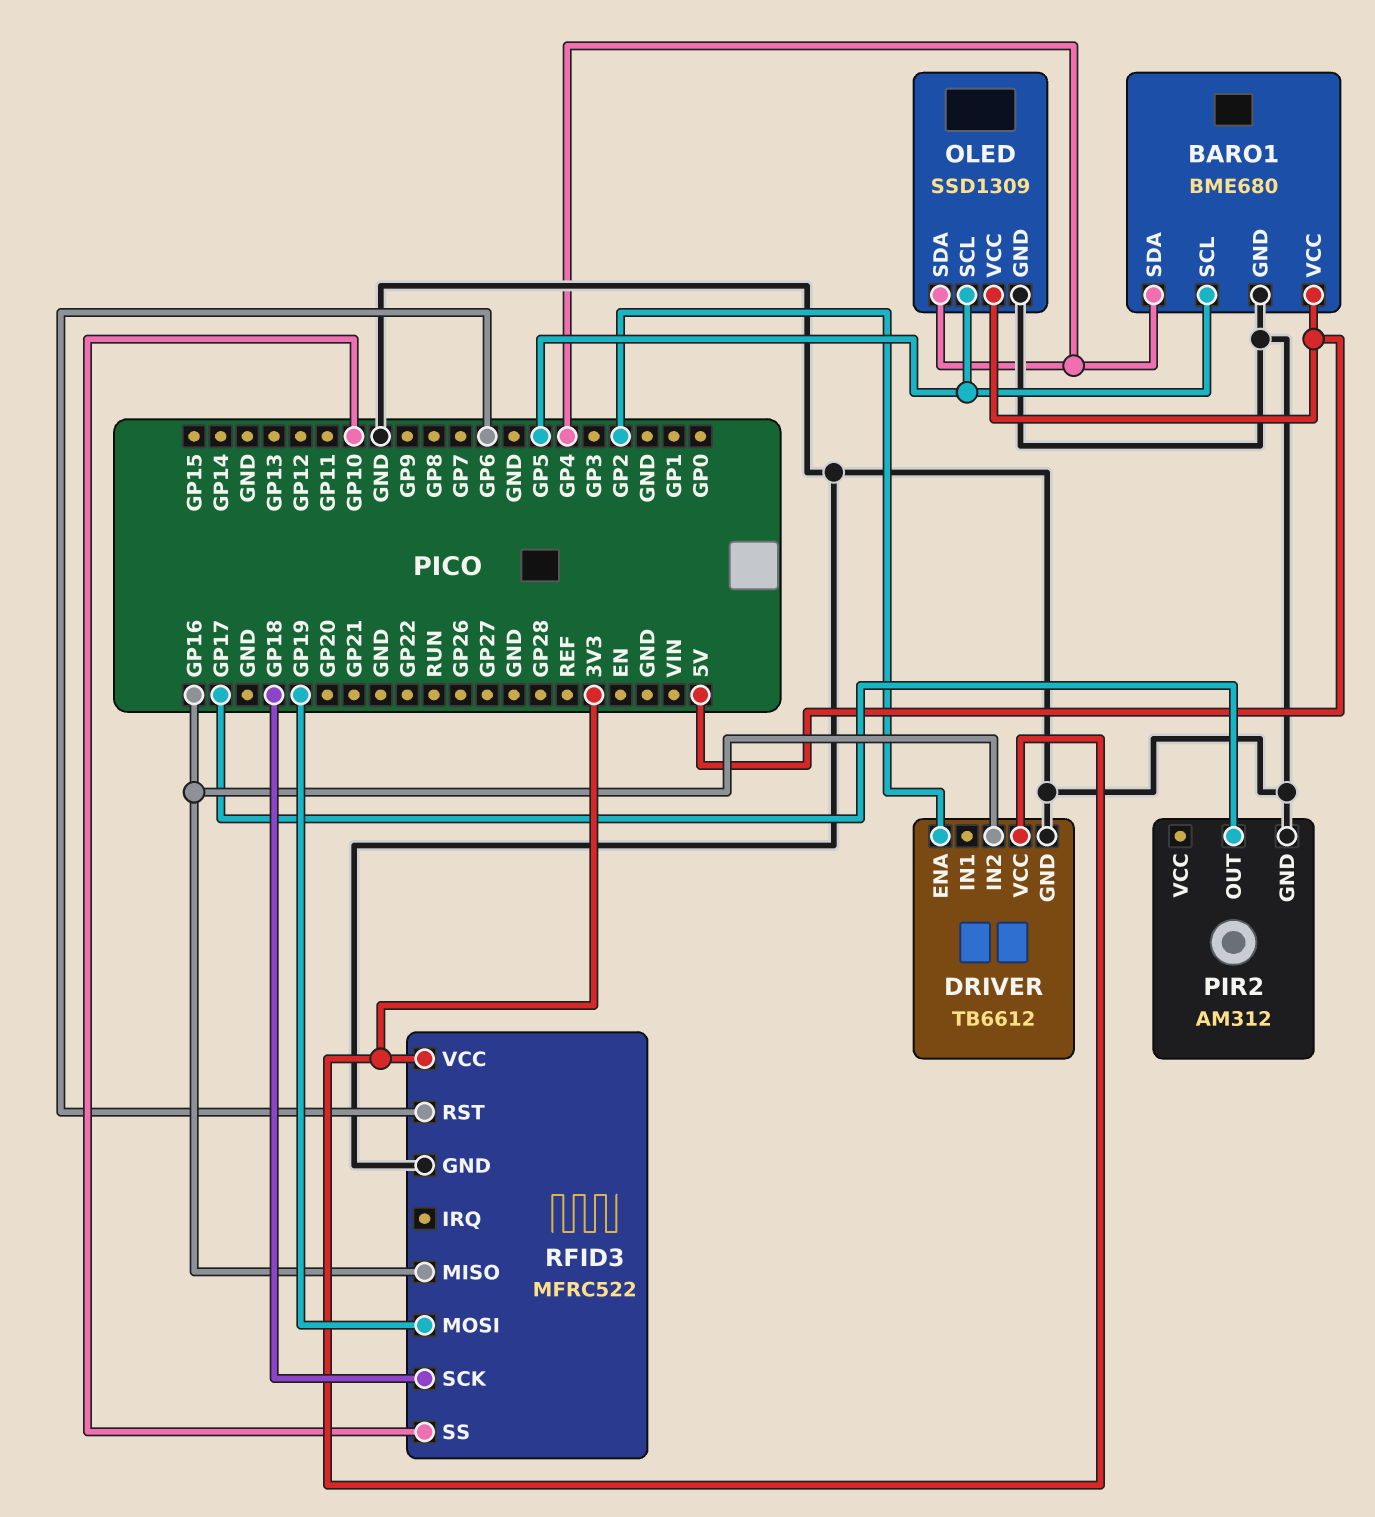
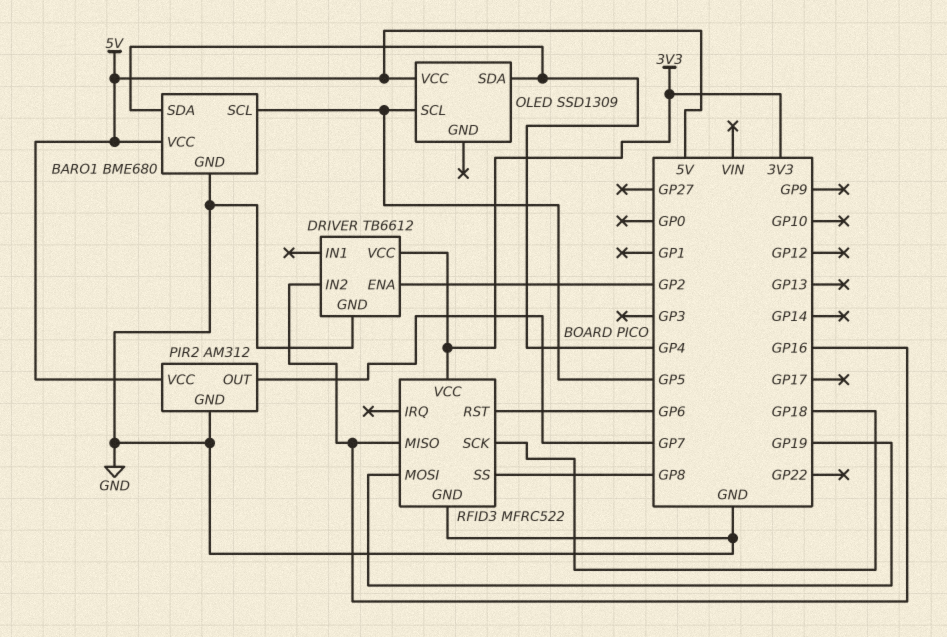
OLED pin GND: GND -> none
PIR2 pin OUT: GP17 -> GP7
PIR2 pin VCC: none -> 5V
RFID3 pin SS: GP10 -> GP8

